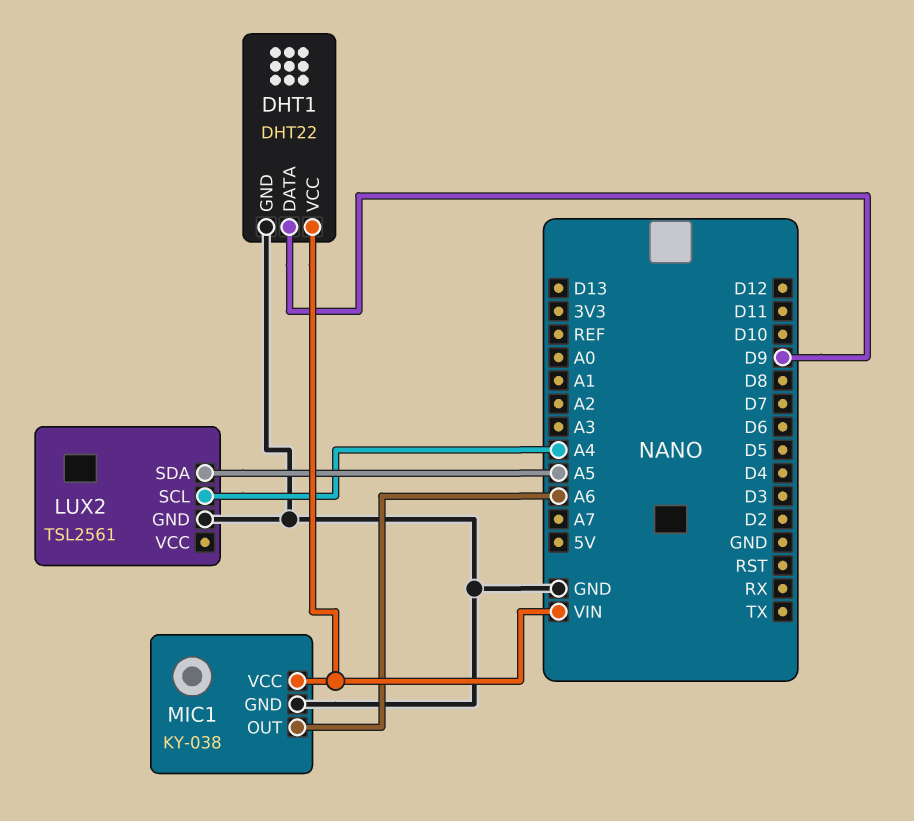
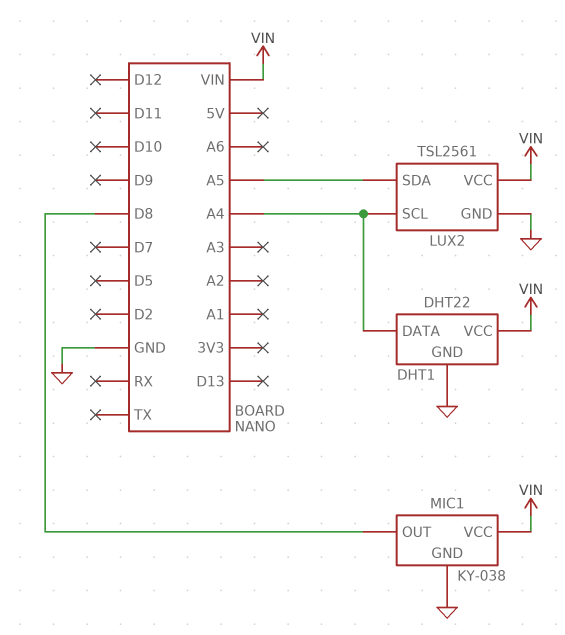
DHT1 pin DATA: D9 -> A4
LUX2 pin VCC: none -> VIN
MIC1 pin OUT: A6 -> D8

